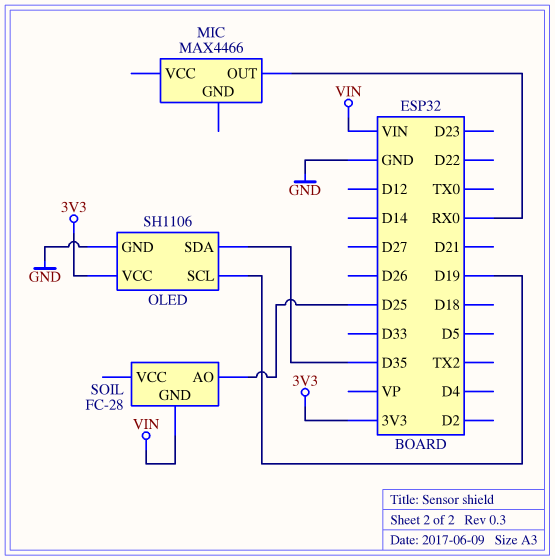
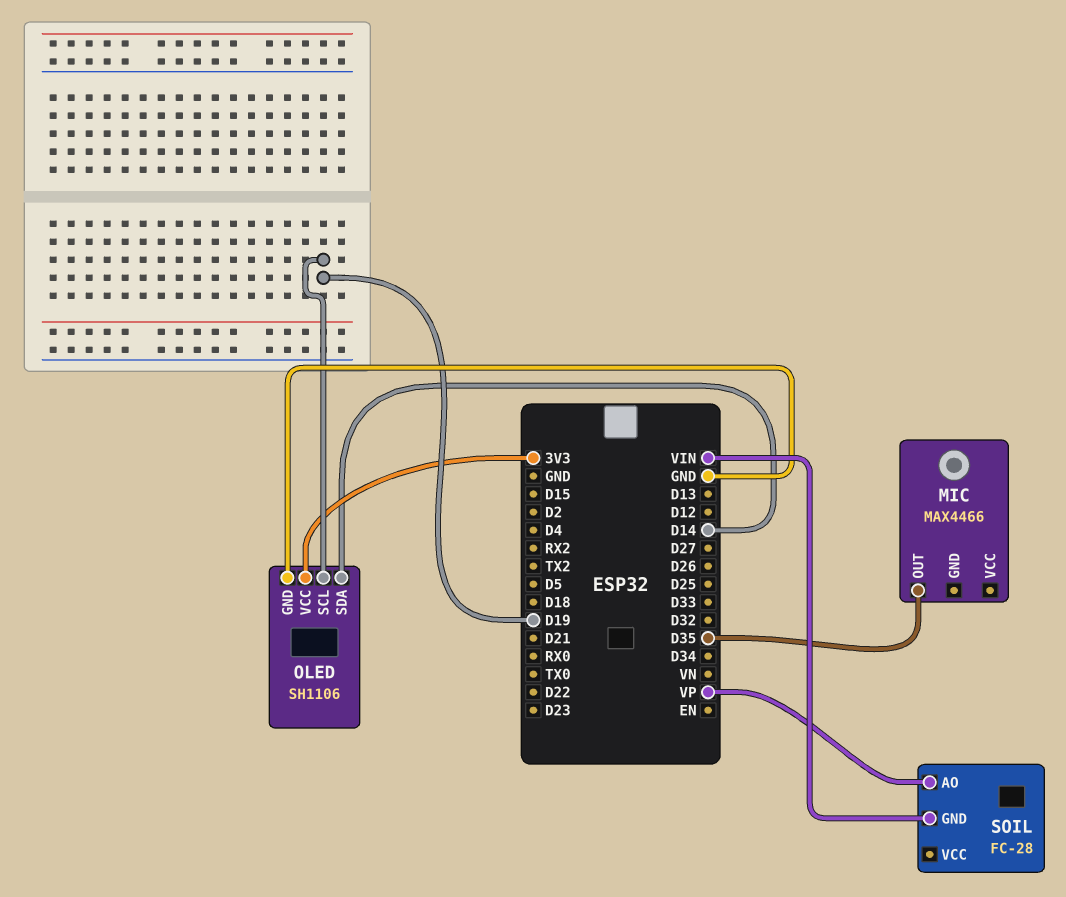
MIC pin OUT: RX0 -> D35
OLED pin SDA: D35 -> D14
SOIL pin AO: D25 -> VP

